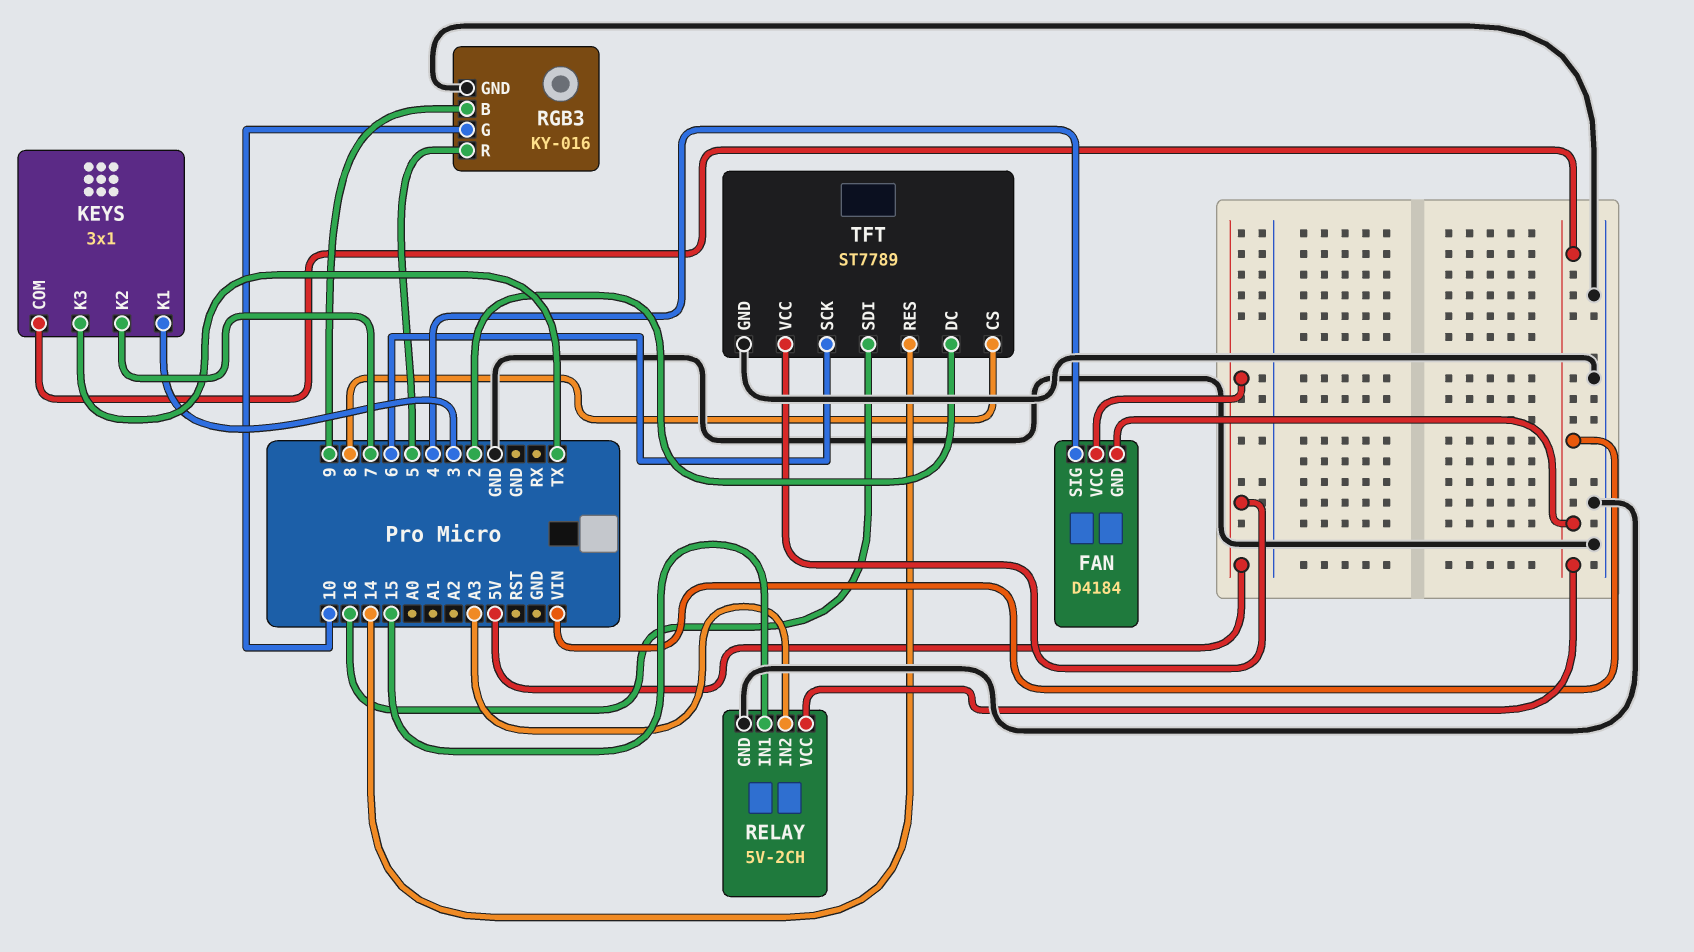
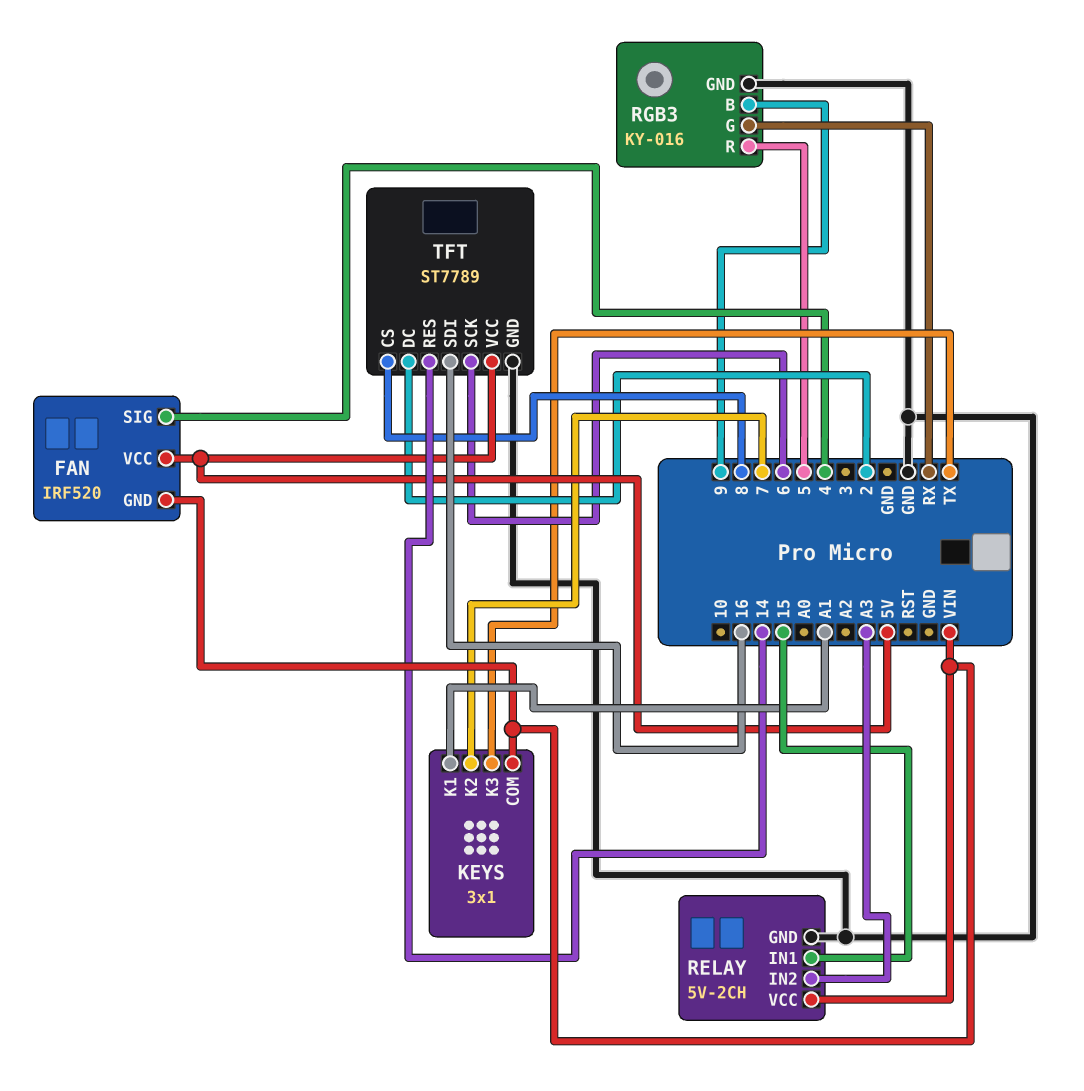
FAN: D4184 -> IRF520
KEYS pin K1: 3 -> A1
RGB3 pin G: 10 -> RX

